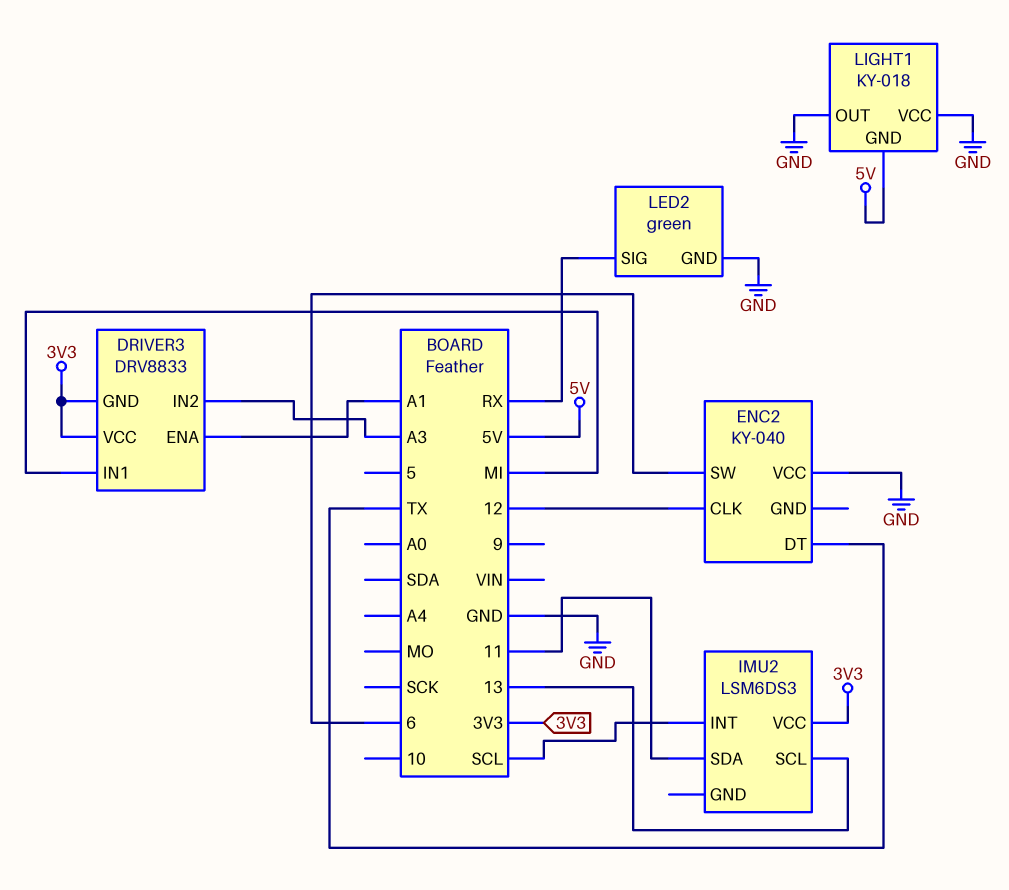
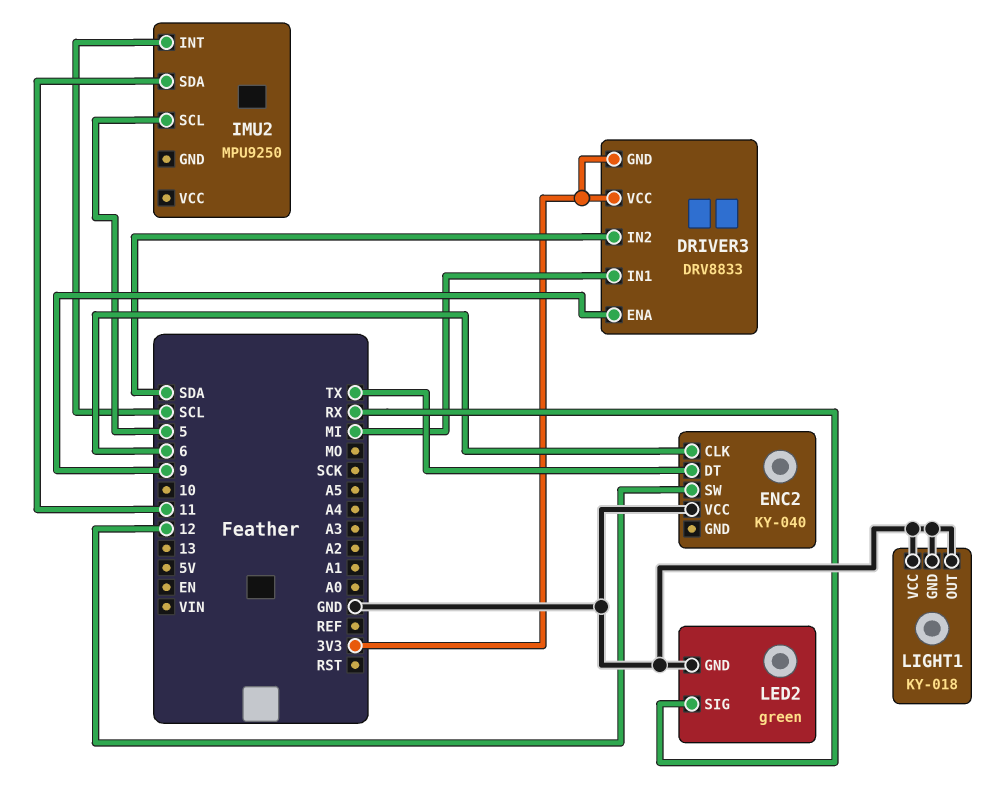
DRIVER3 pin ENA: A1 -> 9
DRIVER3 pin IN2: A3 -> SDA
ENC2 pin CLK: 12 -> 6
ENC2 pin SW: 6 -> 12
IMU2: LSM6DS3 -> MPU9250
IMU2 pin SCL: 13 -> 5
IMU2 pin VCC: 3V3 -> none
LIGHT1 pin GND: 5V -> GND

